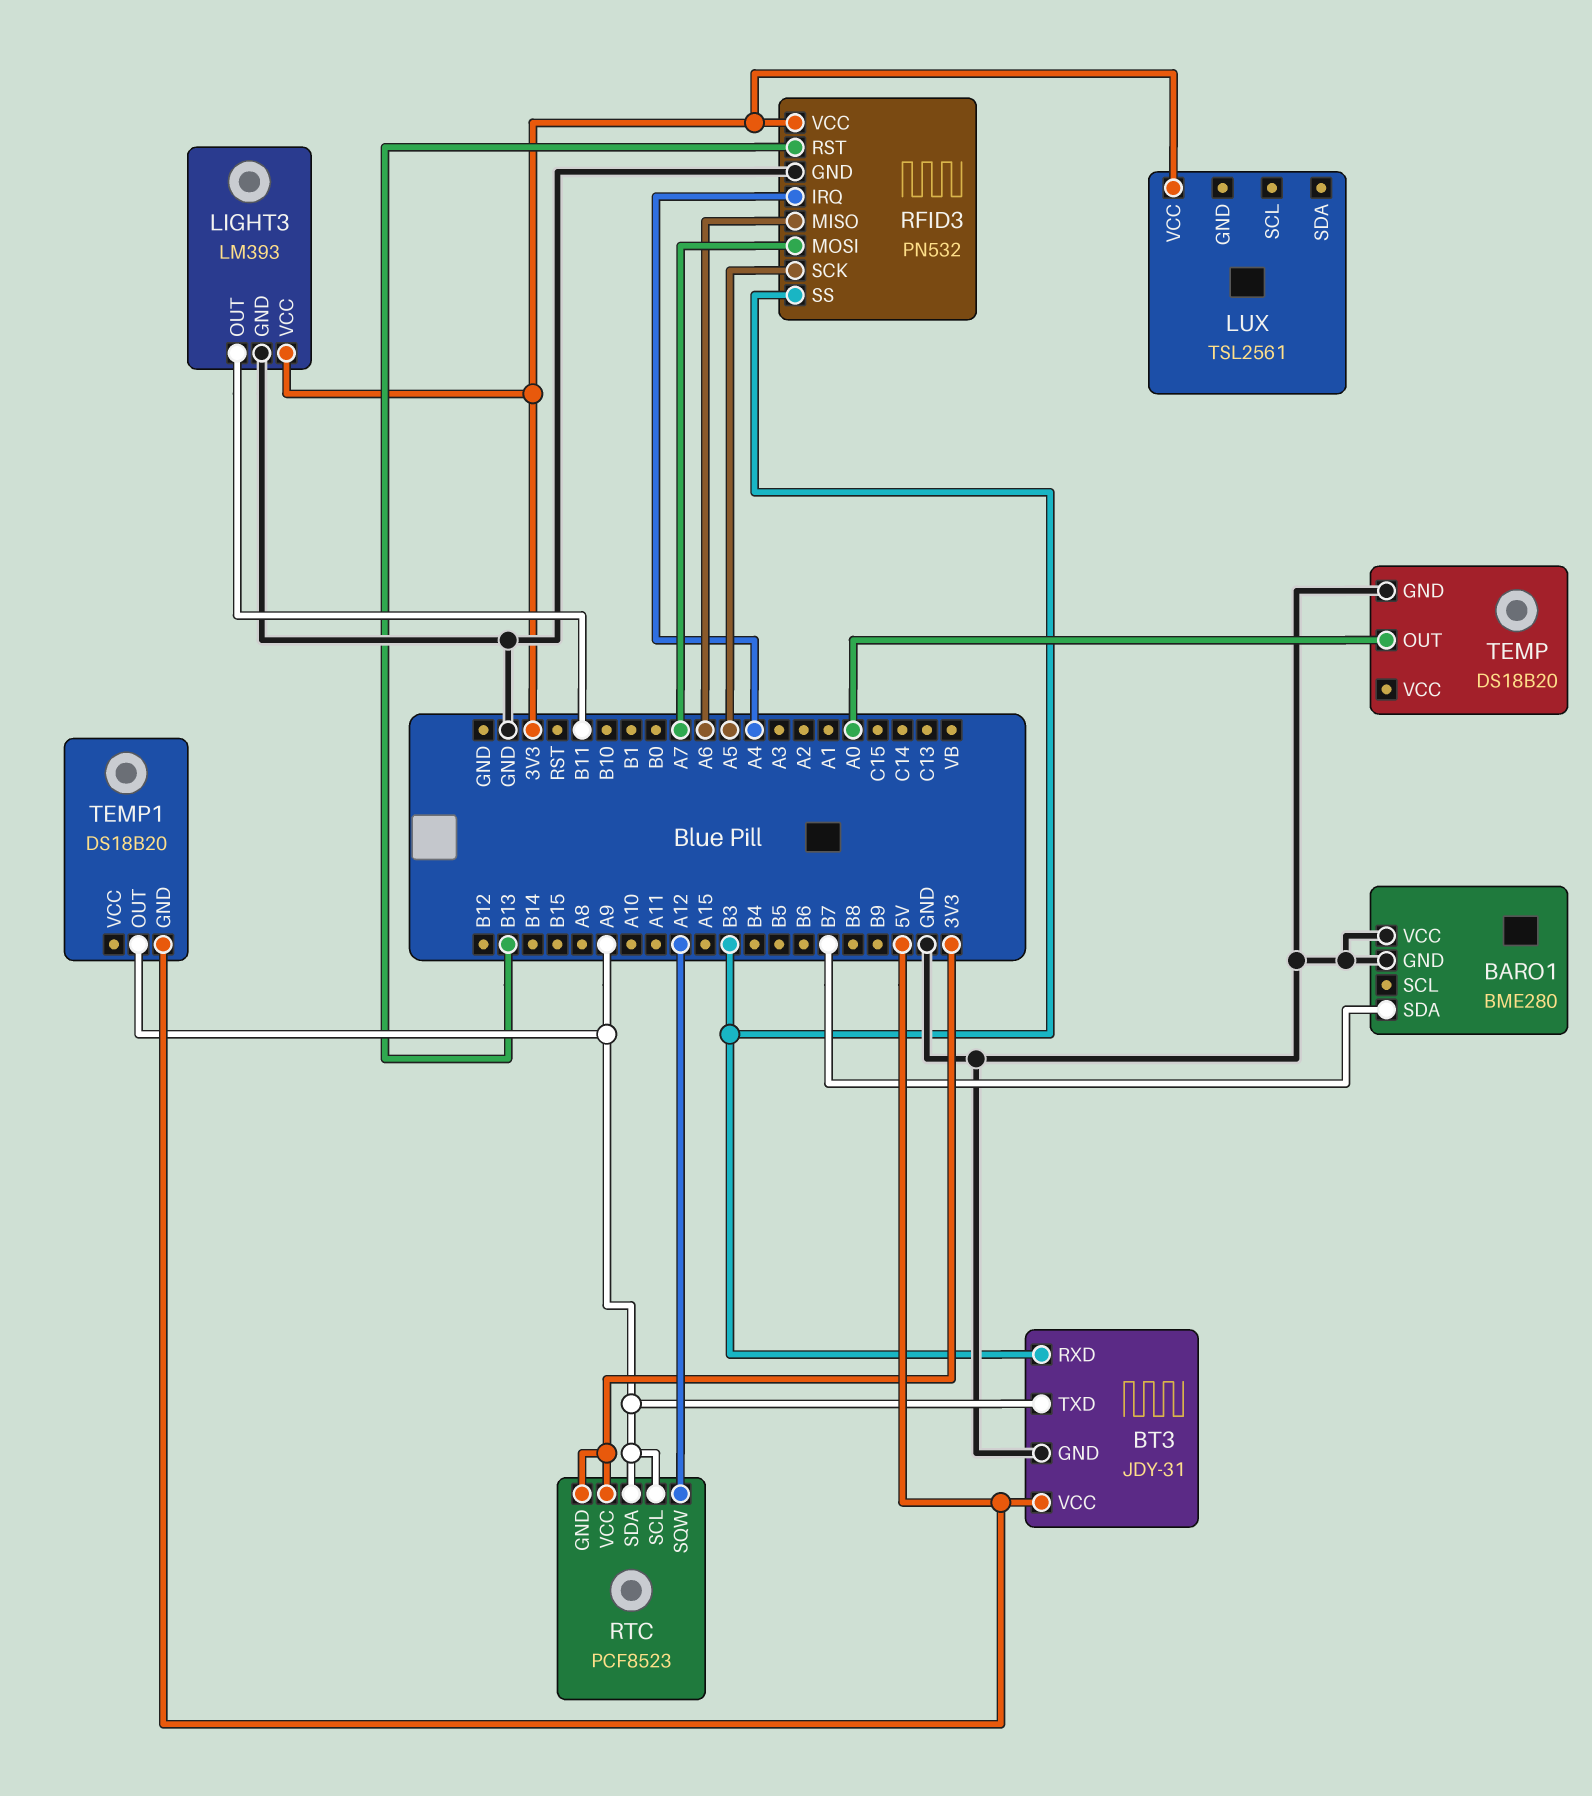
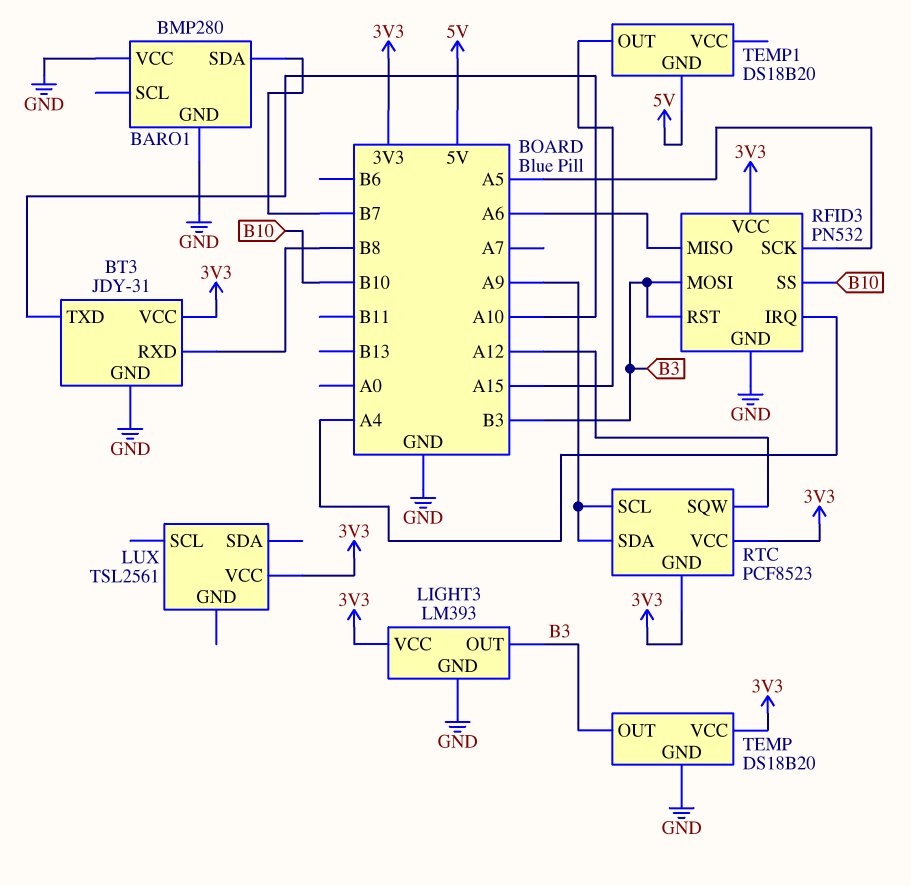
BARO1: BME280 -> BMP280
BT3 pin RXD: B3 -> B8
BT3 pin TXD: A9 -> A10
BT3 pin VCC: 5V -> 3V3
LIGHT3 pin OUT: B11 -> B3
RFID3 pin MOSI: A7 -> B3
RFID3 pin RST: B13 -> B3
RFID3 pin SS: B3 -> B10
TEMP pin OUT: A0 -> B3
TEMP pin VCC: none -> 3V3
TEMP1 pin OUT: A9 -> A15

